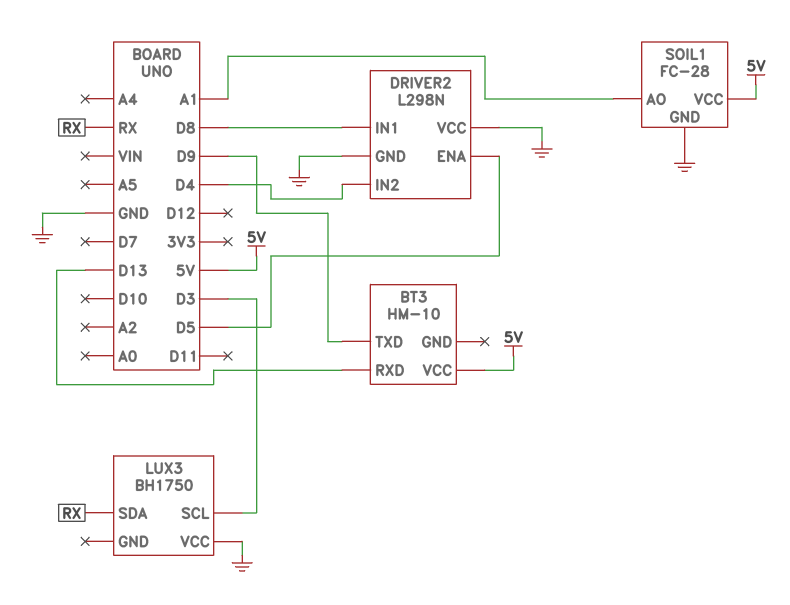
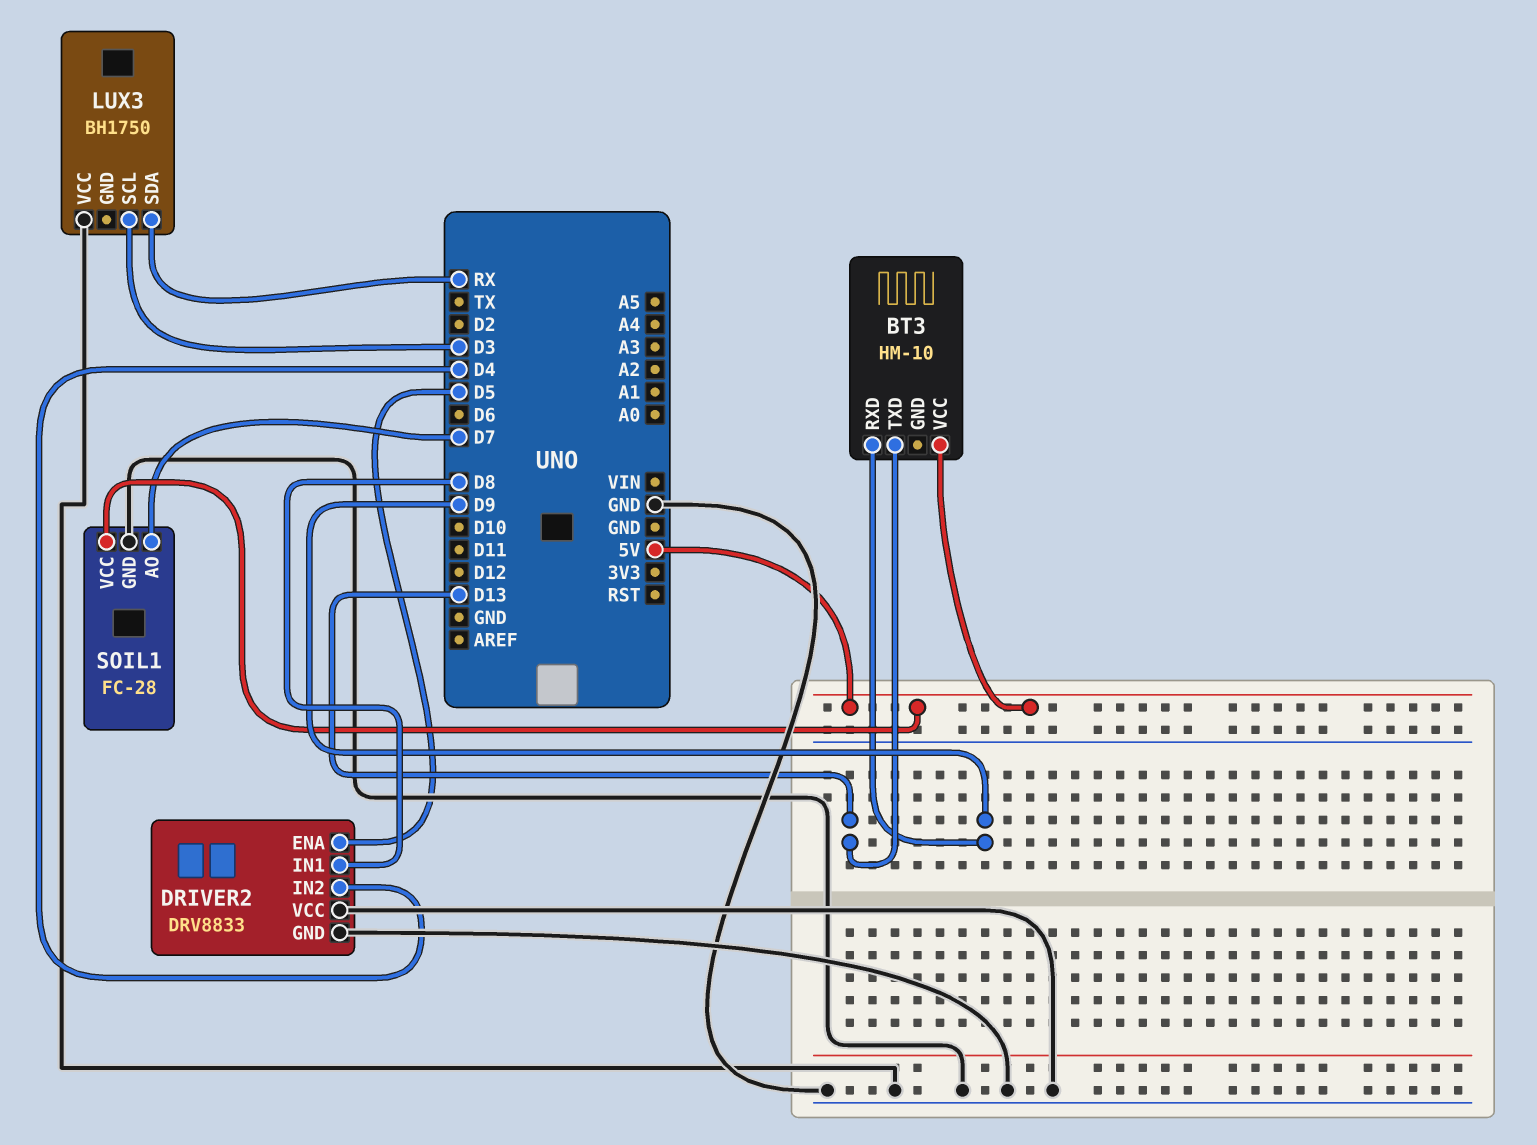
BT3 pin RXD: D13 -> D9
BT3 pin TXD: D9 -> D13
DRIVER2: L298N -> DRV8833
SOIL1 pin AO: A1 -> D7

